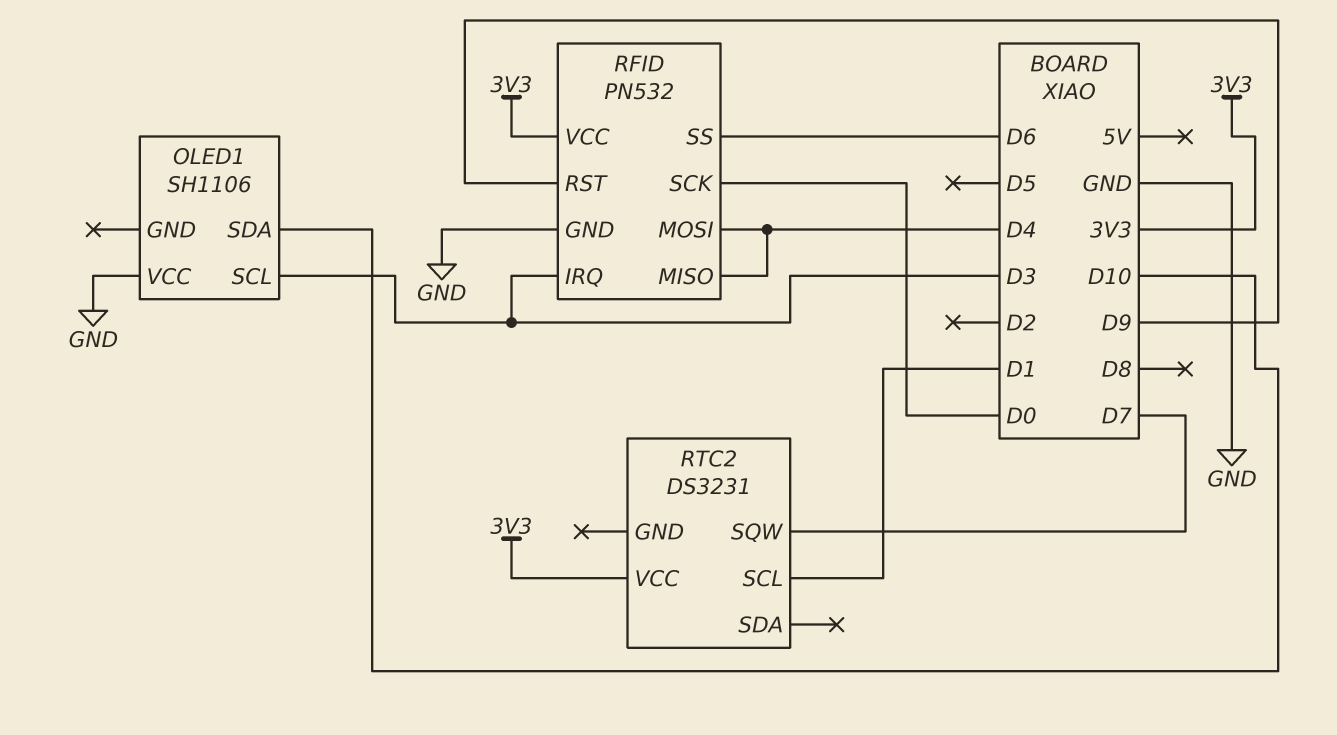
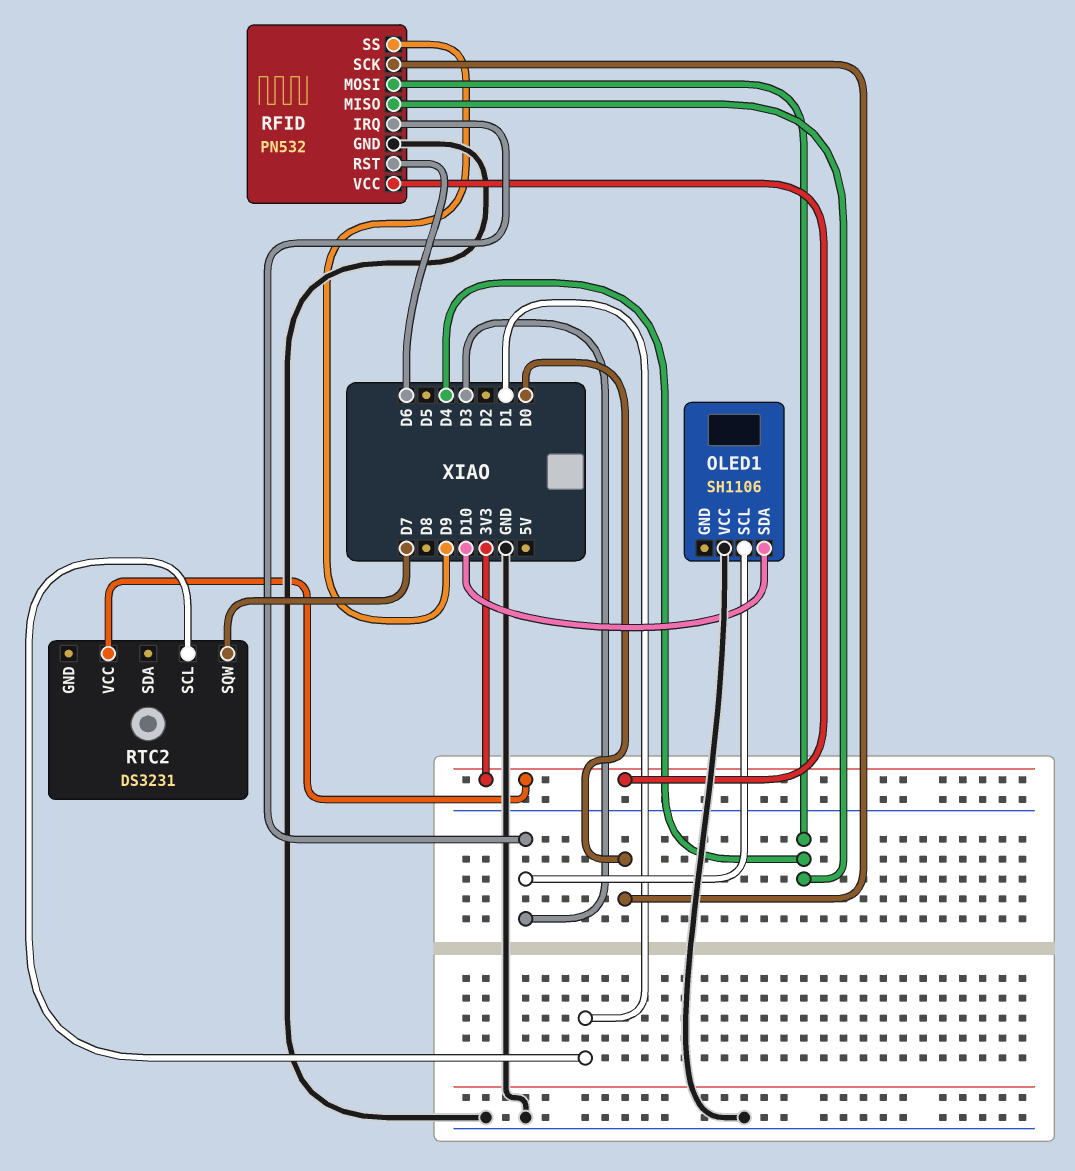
RFID pin RST: D9 -> D6
RFID pin SS: D6 -> D9

